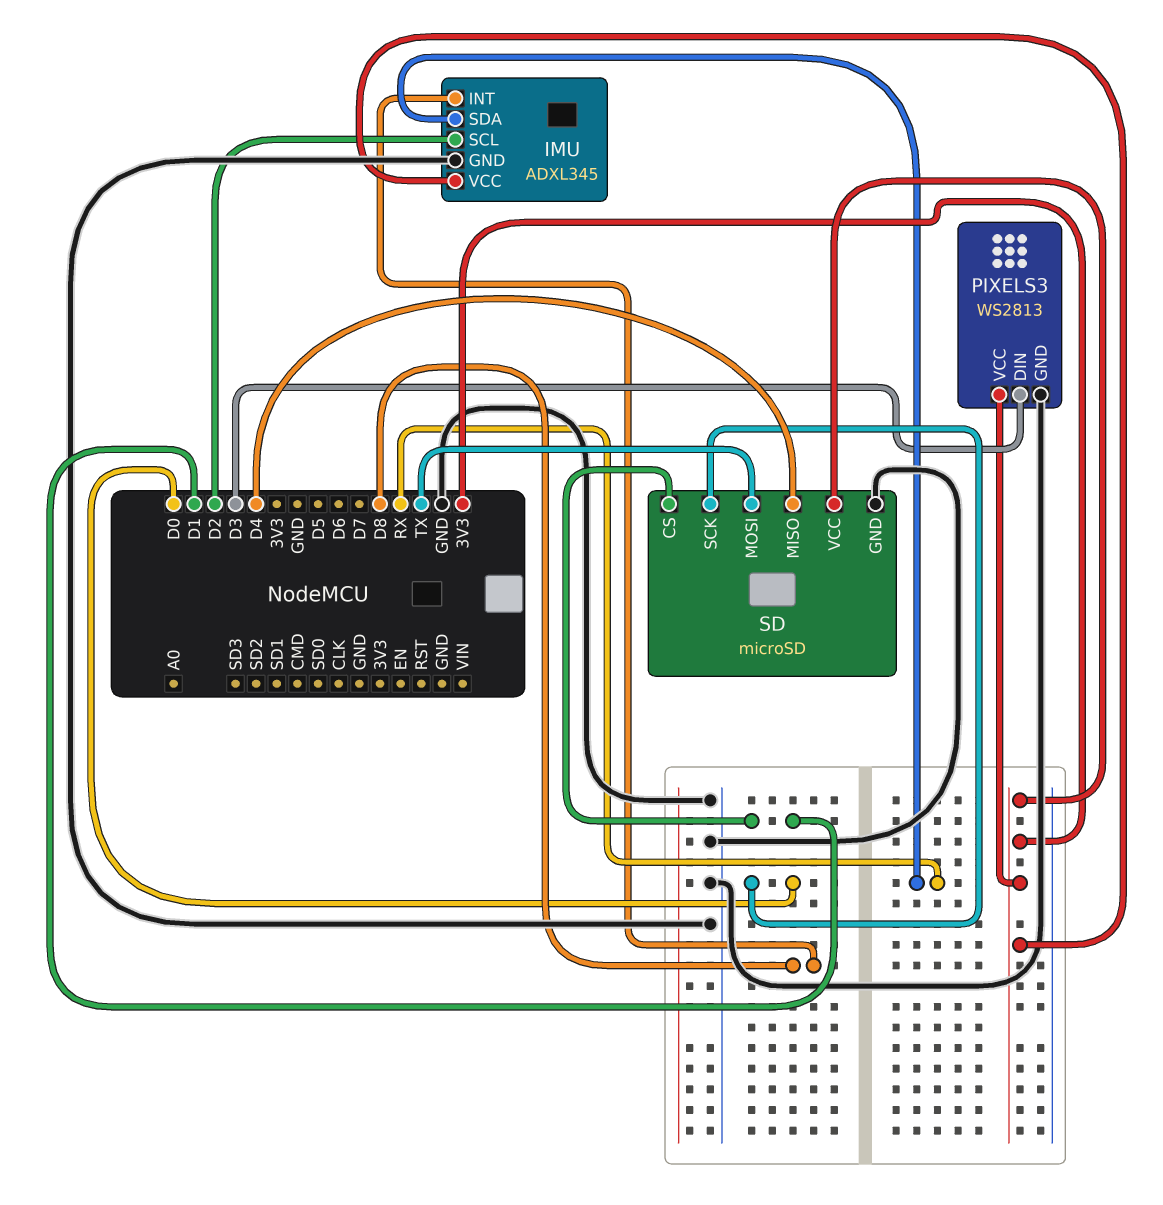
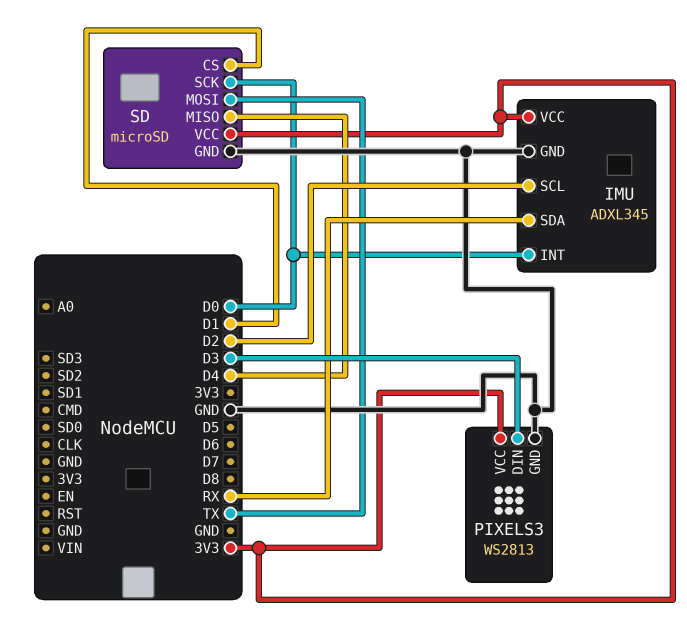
IMU pin INT: D8 -> D0

